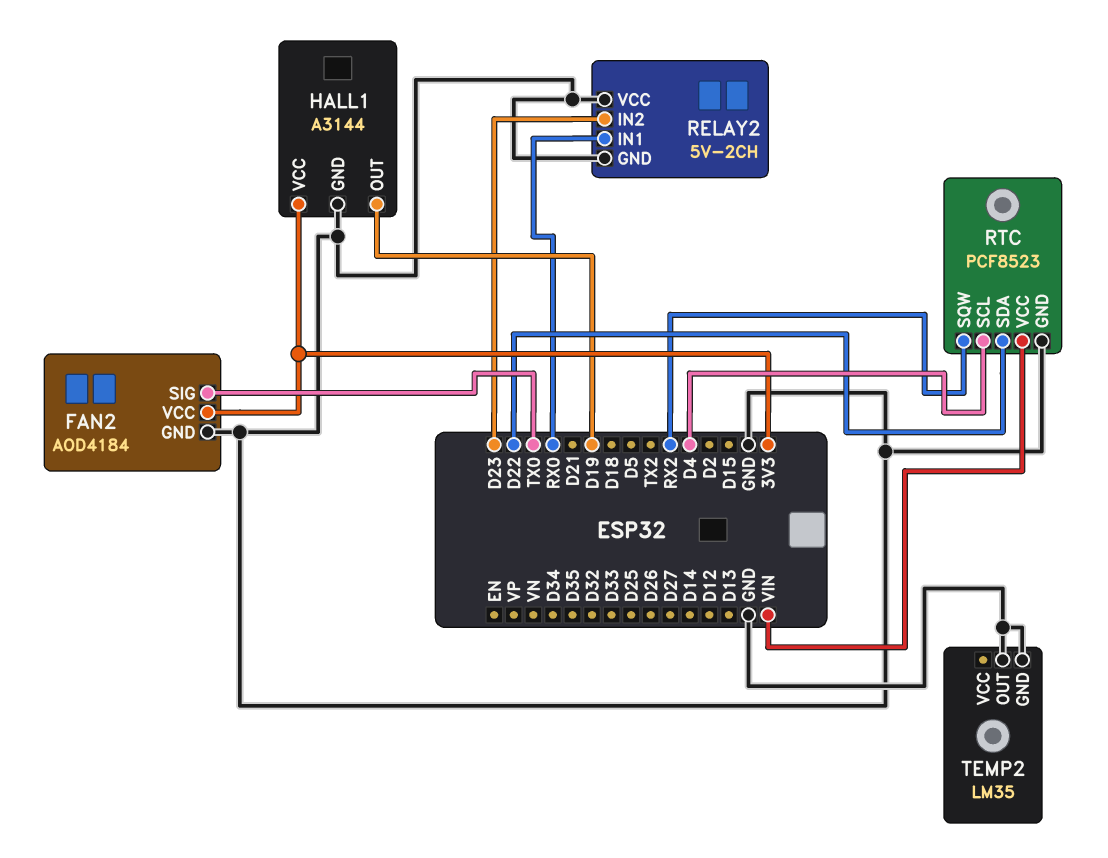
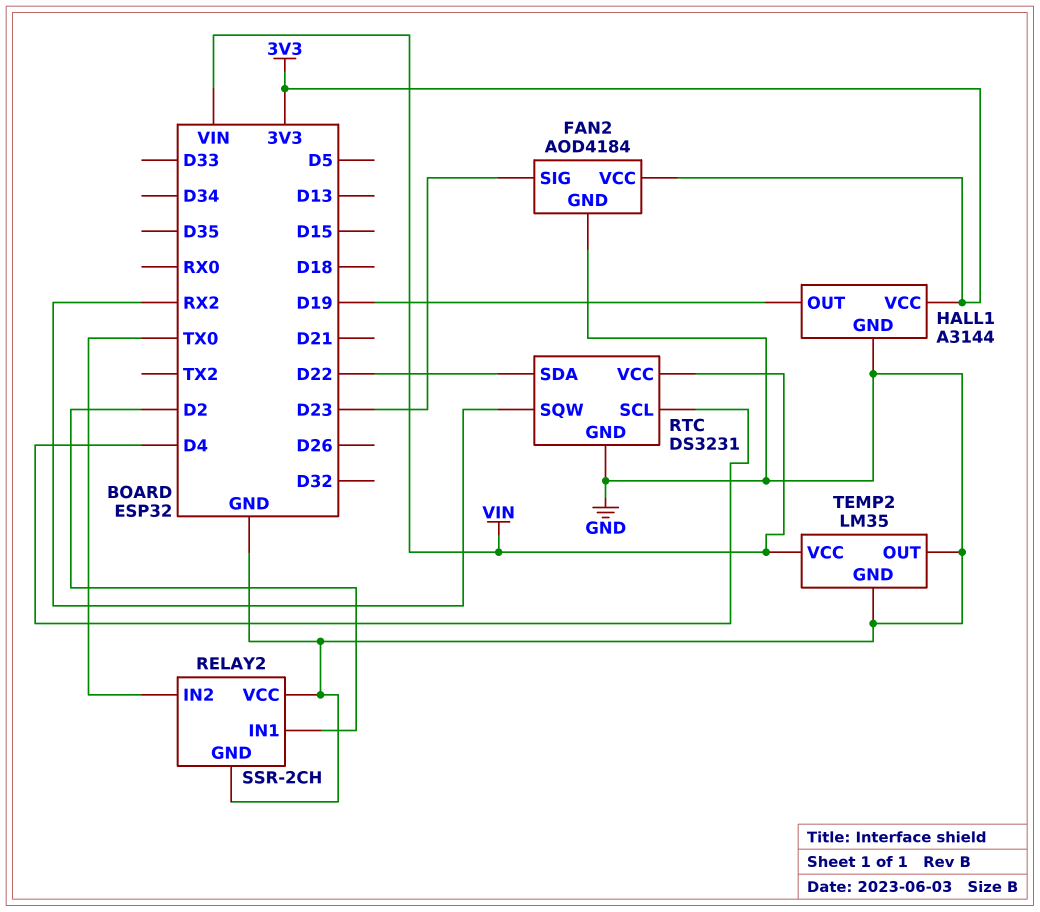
FAN2 pin SIG: TX0 -> D23
RELAY2: 5V-2CH -> SSR-2CH
RELAY2 pin IN1: RX0 -> D2
RELAY2 pin IN2: D23 -> TX0
RTC: PCF8523 -> DS3231
TEMP2 pin VCC: none -> VIN

